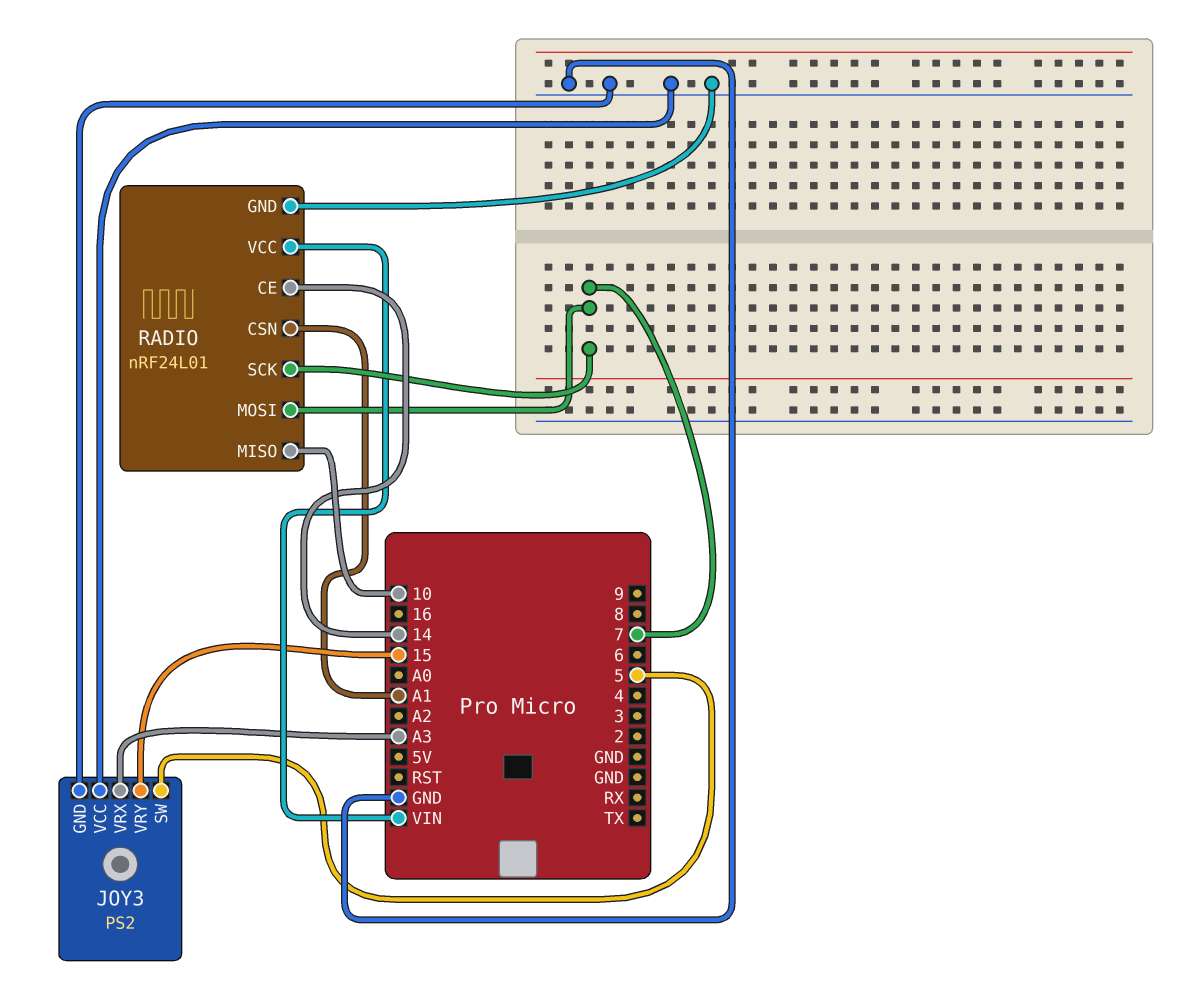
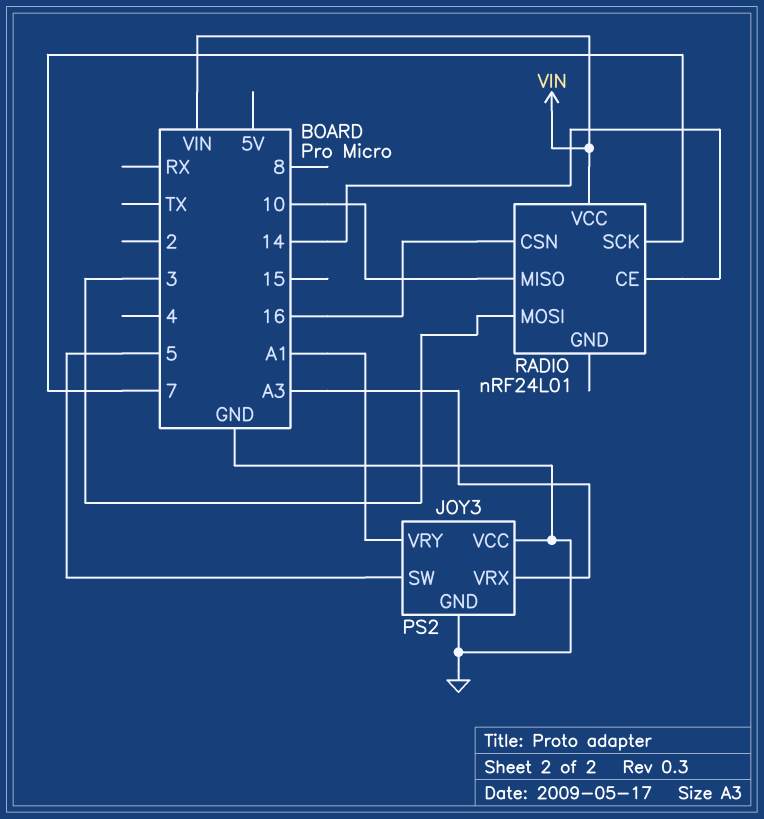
JOY3 pin VRY: 15 -> A1
RADIO pin CSN: A1 -> 16
RADIO pin GND: GND -> none
RADIO pin MOSI: 7 -> 3

